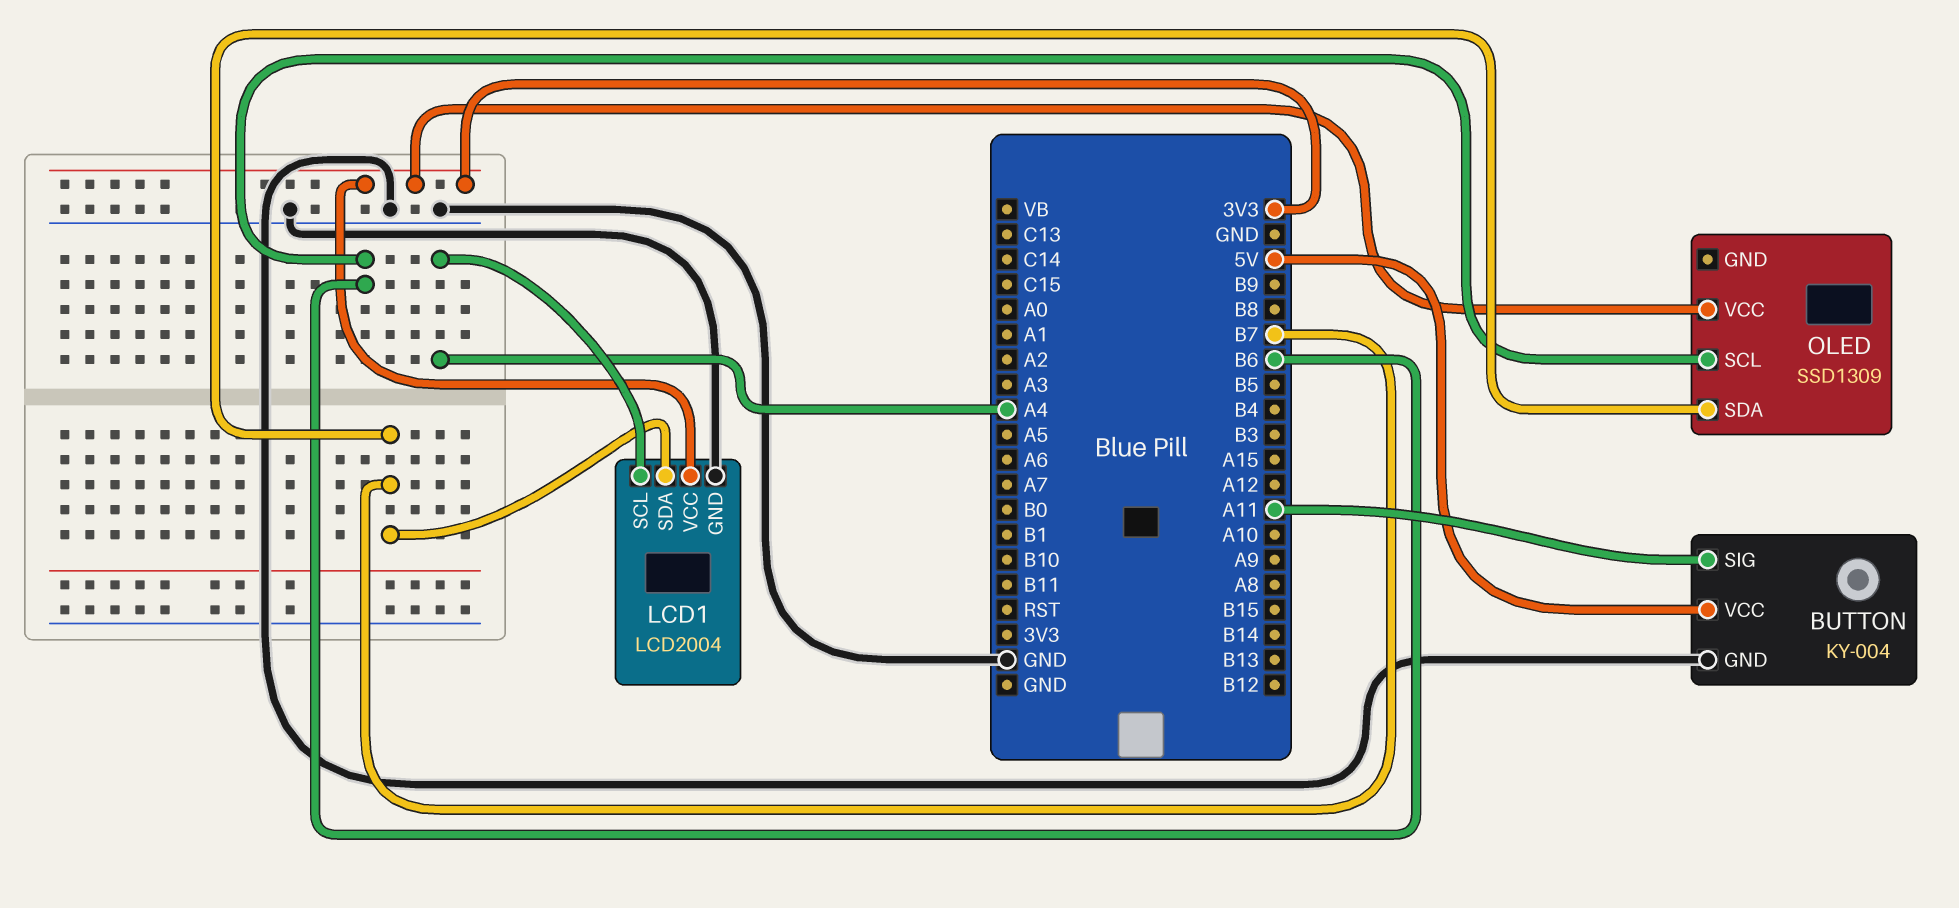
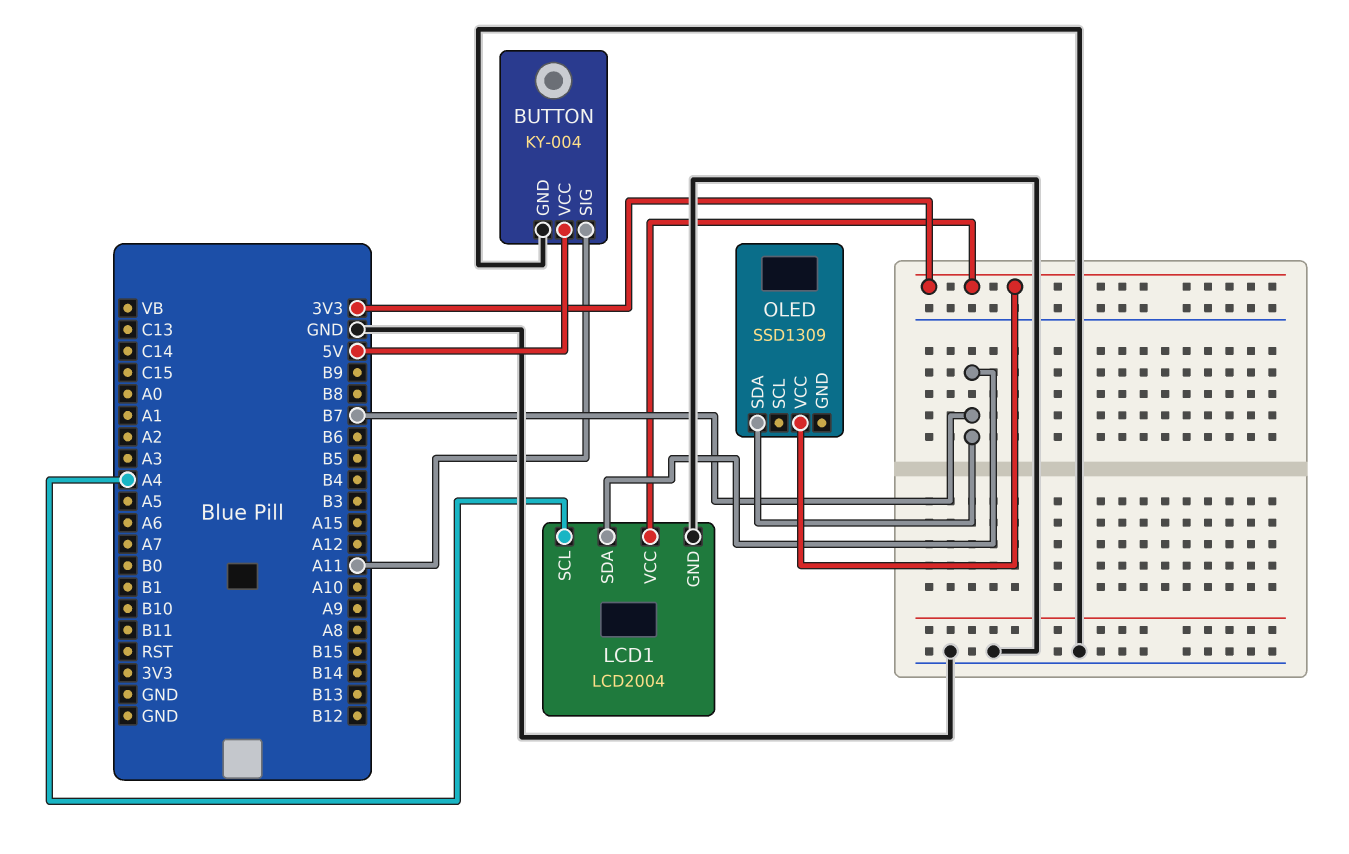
OLED pin SCL: B6 -> none

